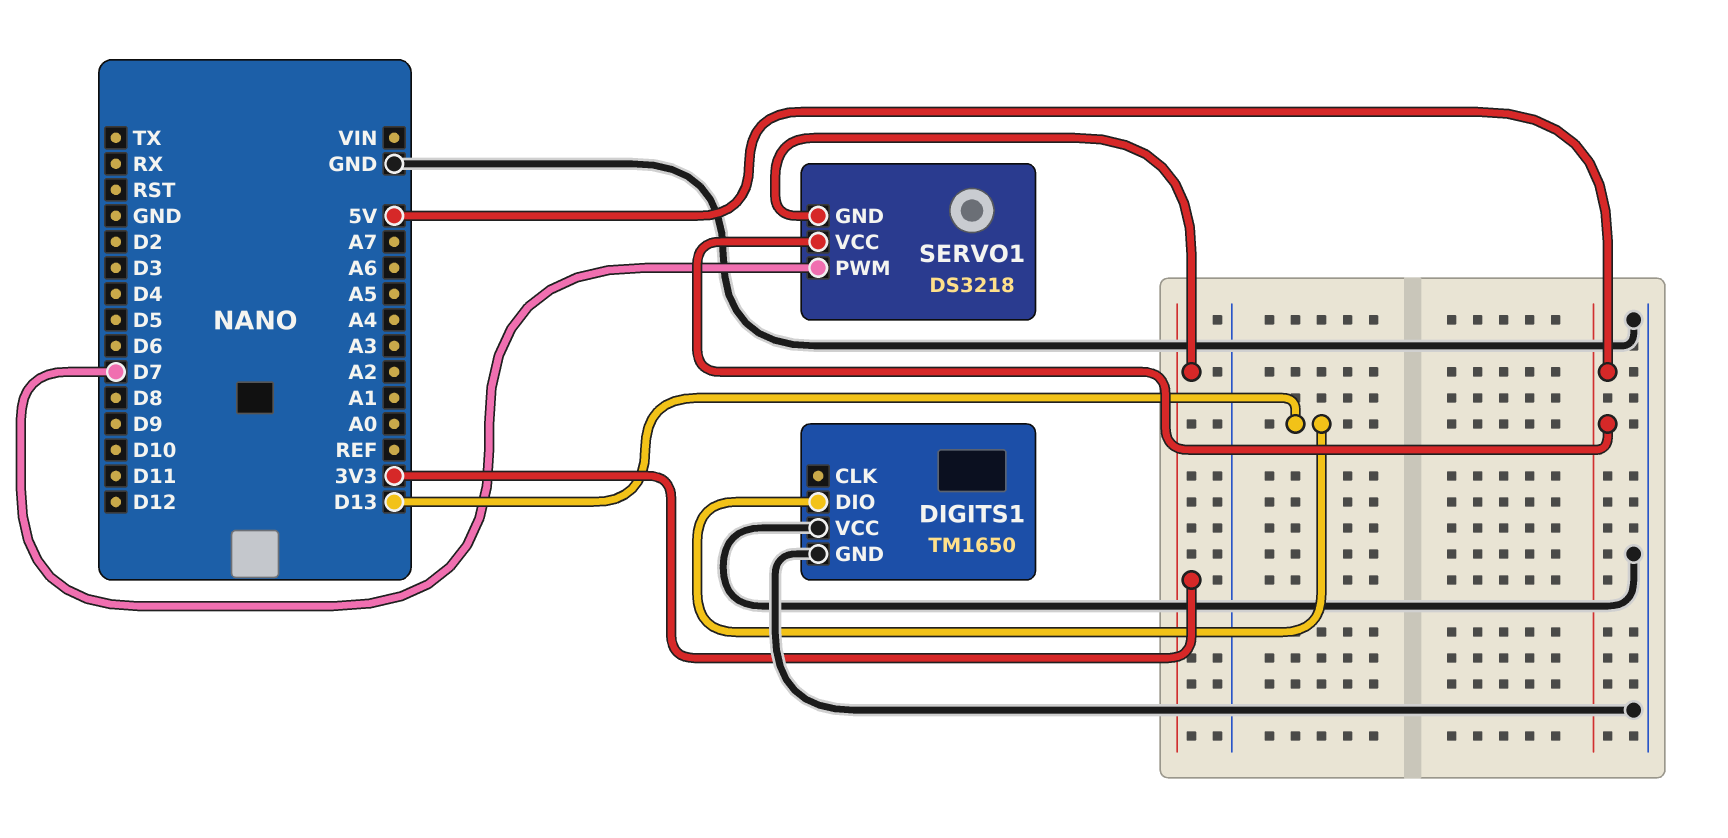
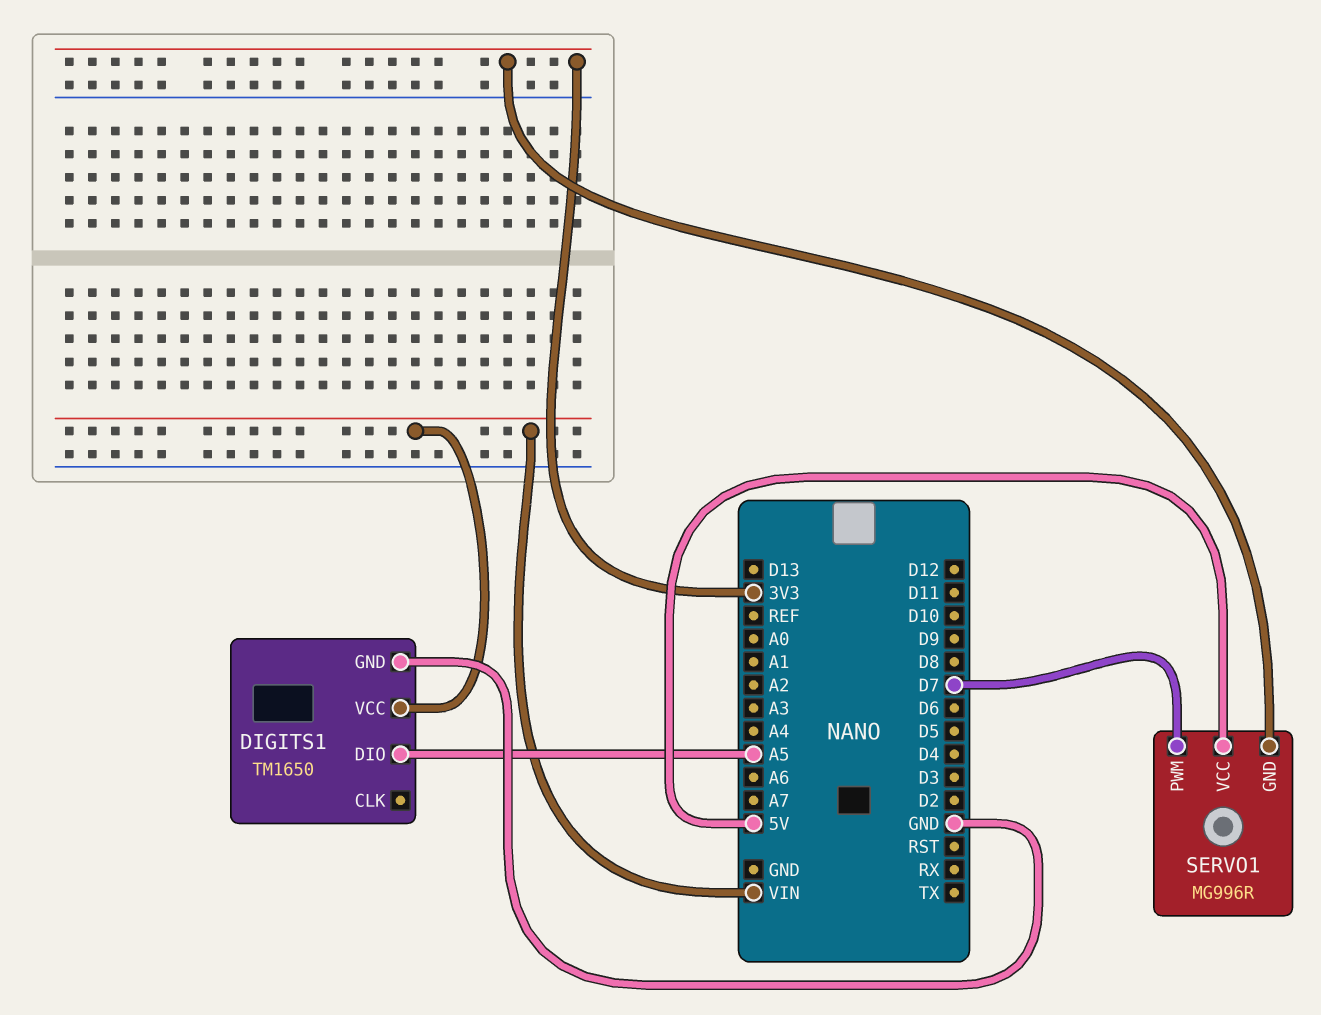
DIGITS1 pin DIO: D13 -> A5
DIGITS1 pin VCC: GND -> VIN
SERVO1: DS3218 -> MG996R

